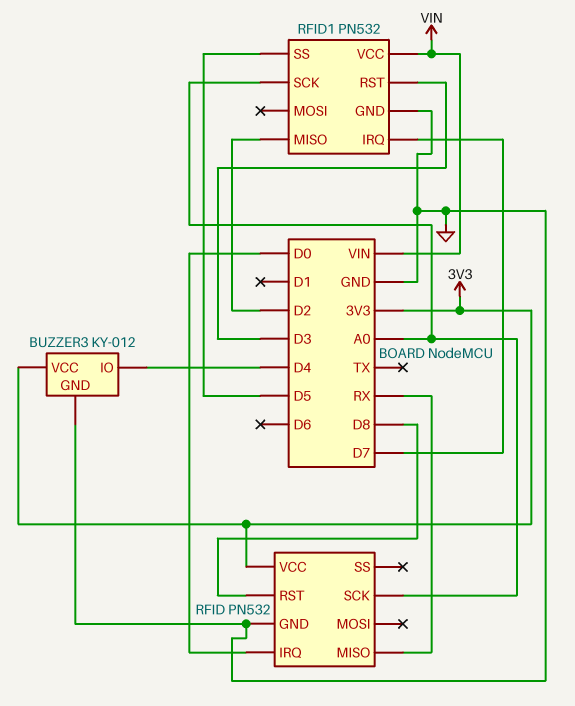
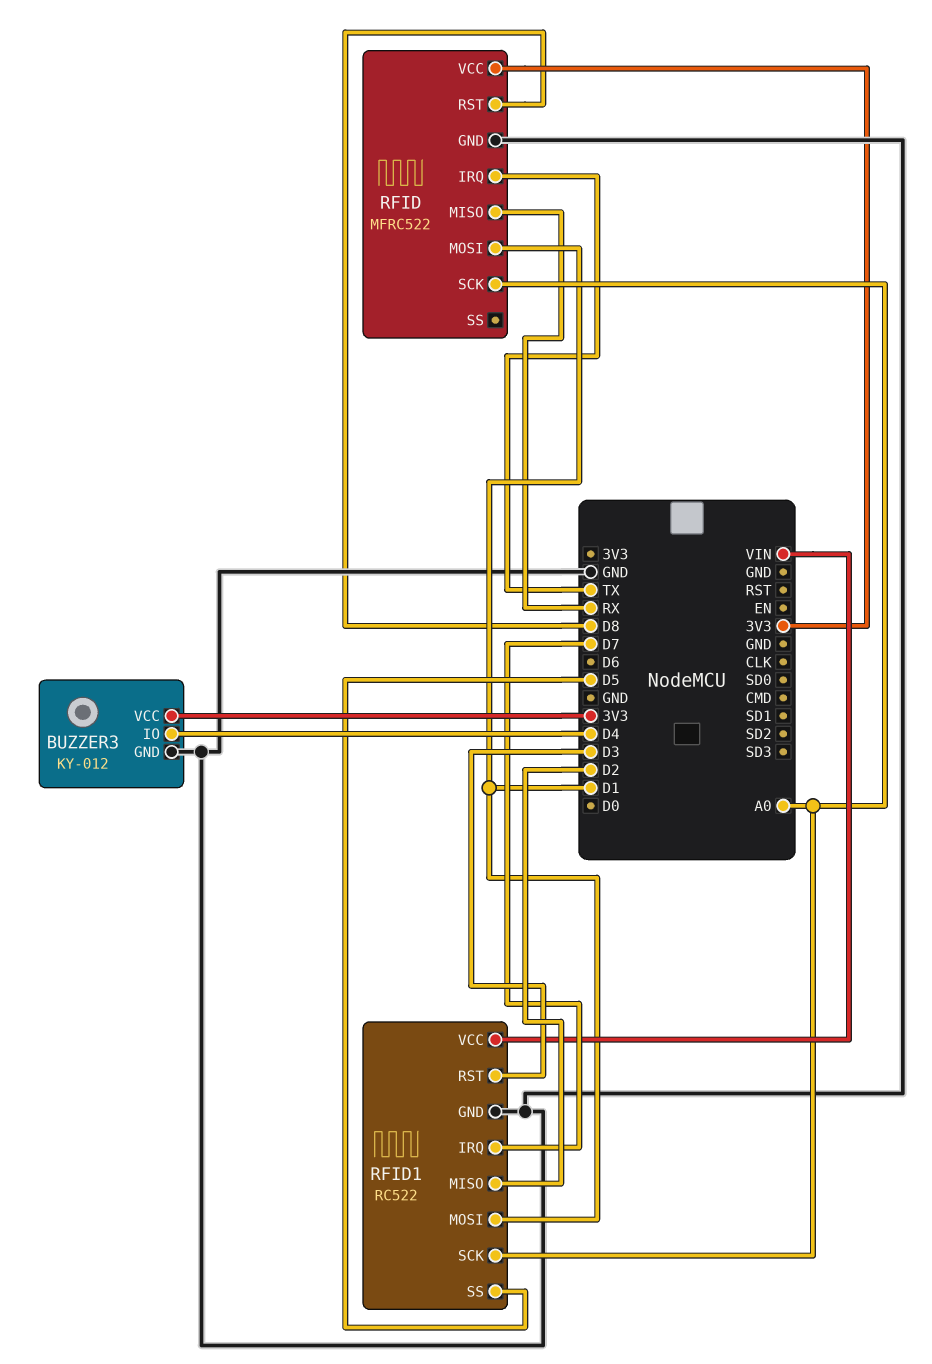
RFID: PN532 -> MFRC522
RFID pin IRQ: D0 -> TX
RFID pin MOSI: none -> D1
RFID1: PN532 -> RC522
RFID1 pin MOSI: none -> D1

